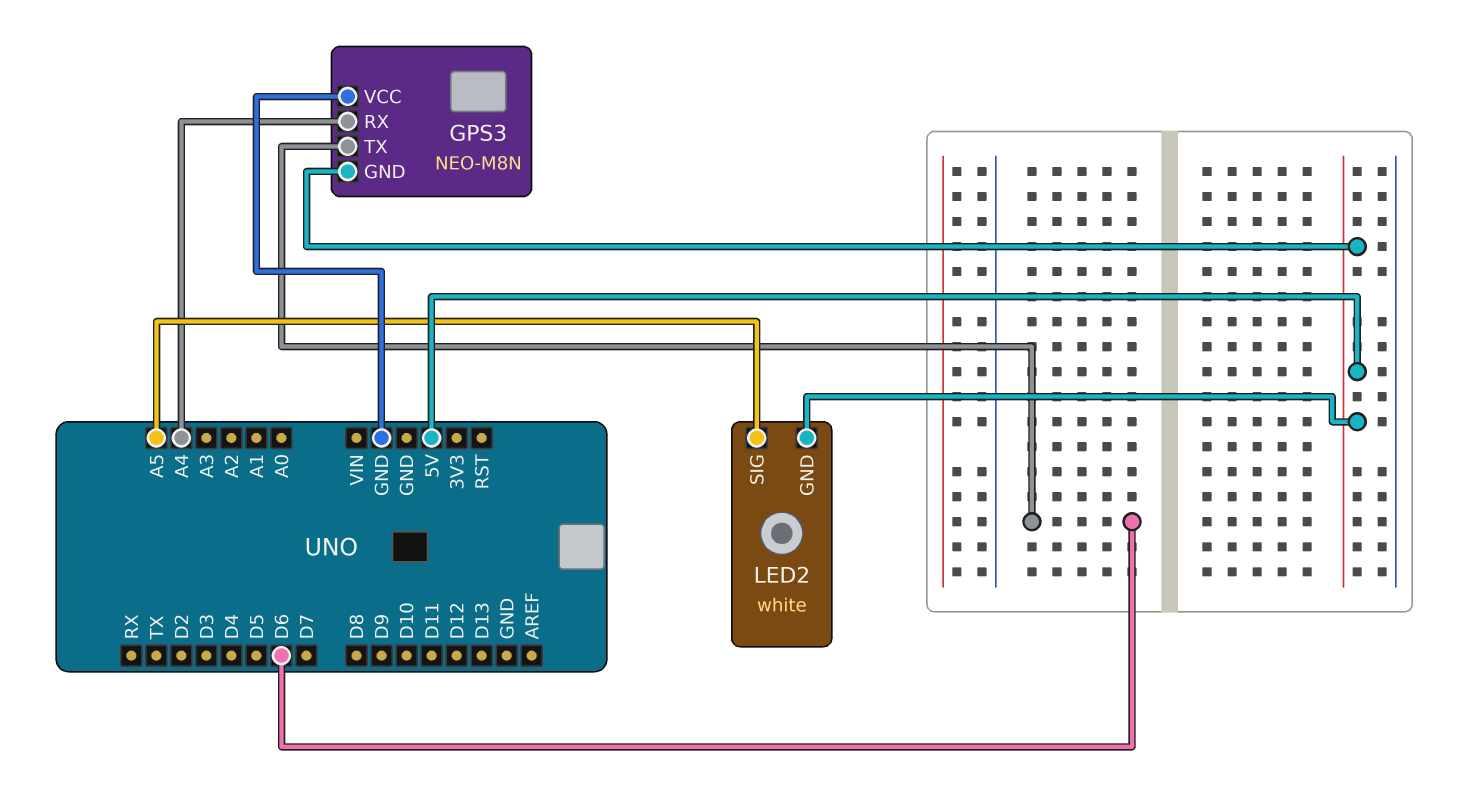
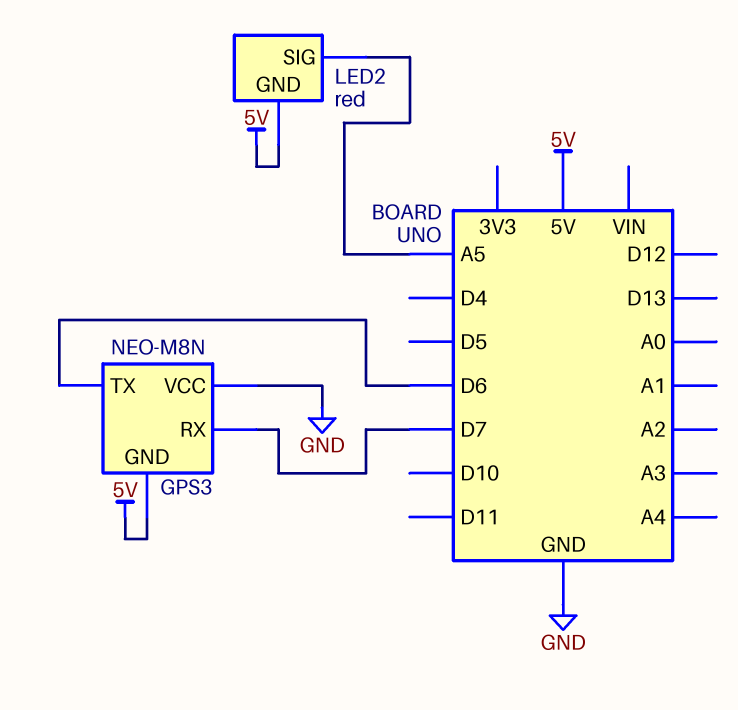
GPS3 pin RX: A4 -> D7
LED2: white -> red

